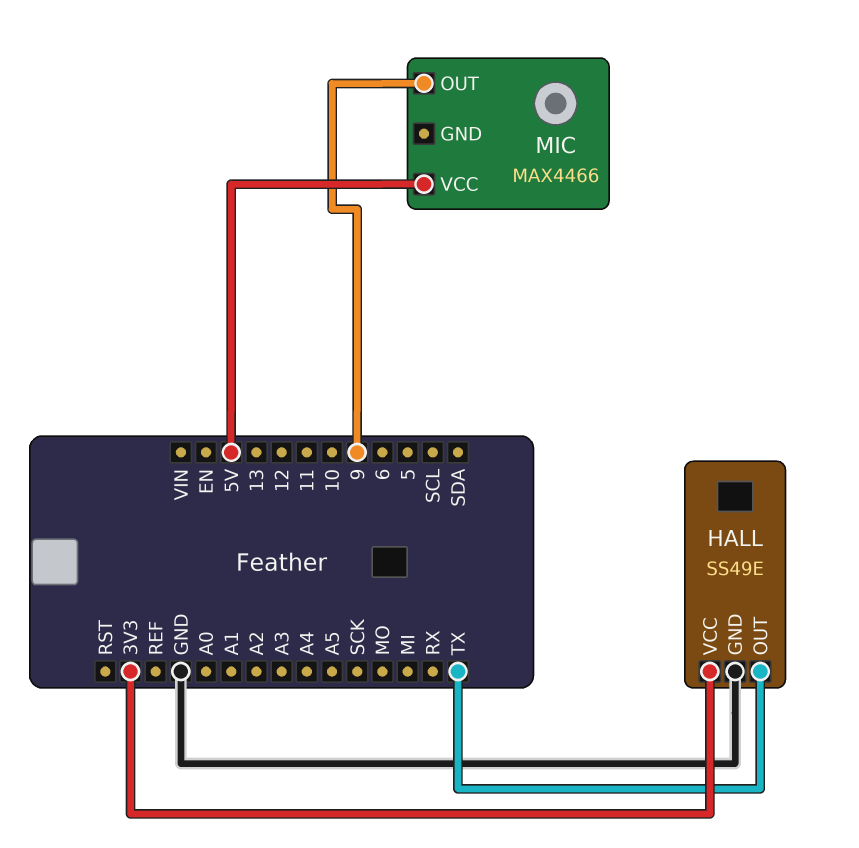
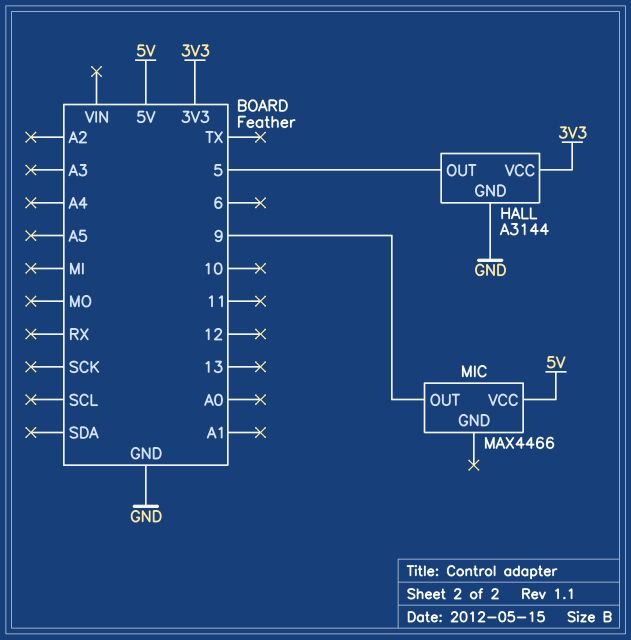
HALL: SS49E -> A3144
HALL pin OUT: TX -> 5

